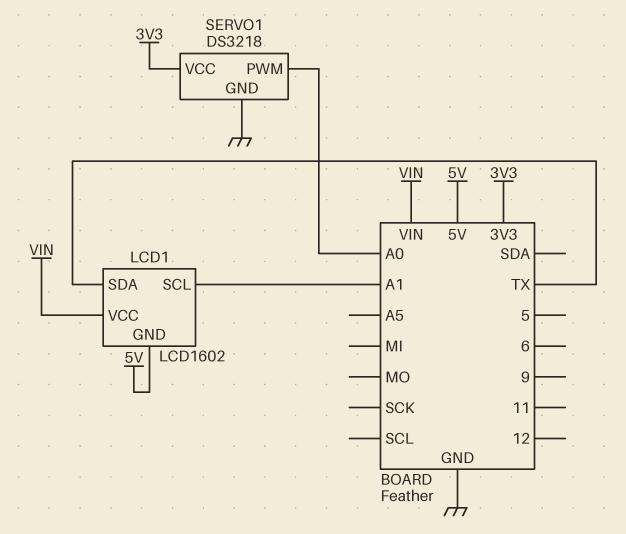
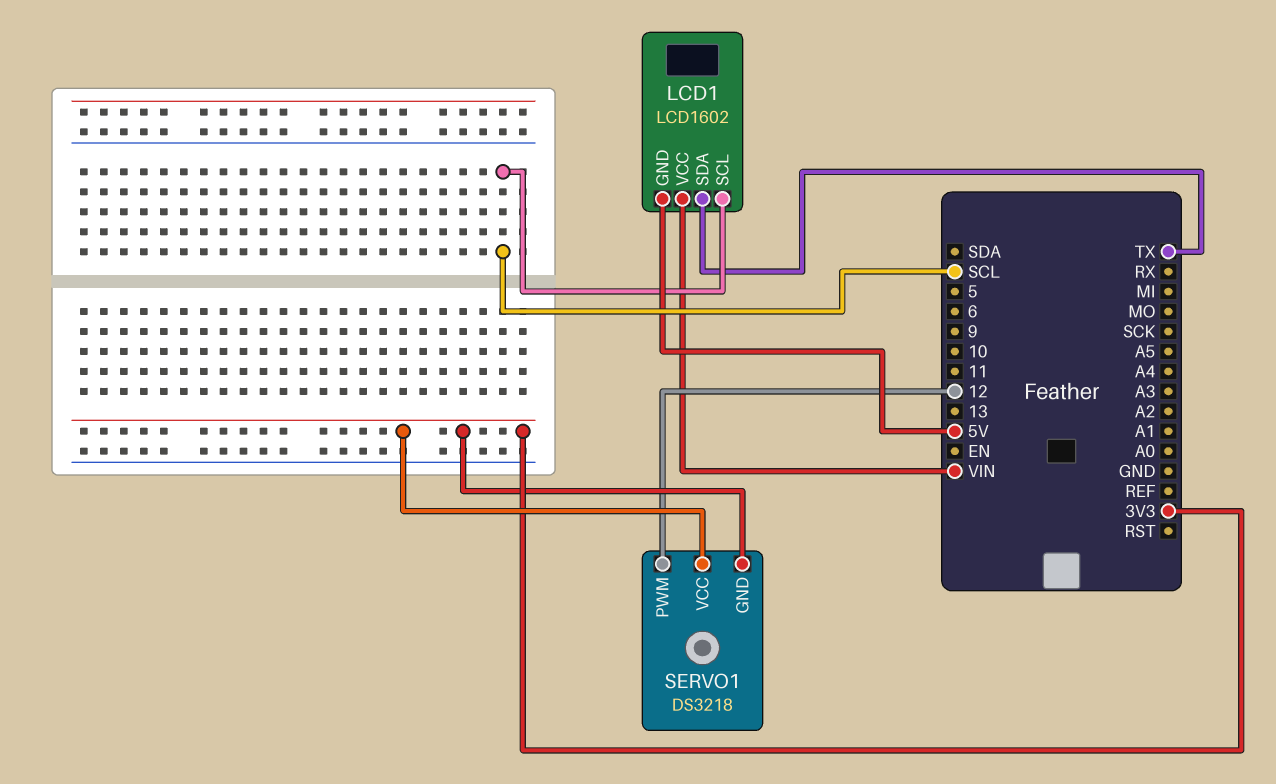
LCD1 pin SCL: A1 -> SCL
SERVO1 pin GND: GND -> 3V3
SERVO1 pin PWM: A0 -> 12

